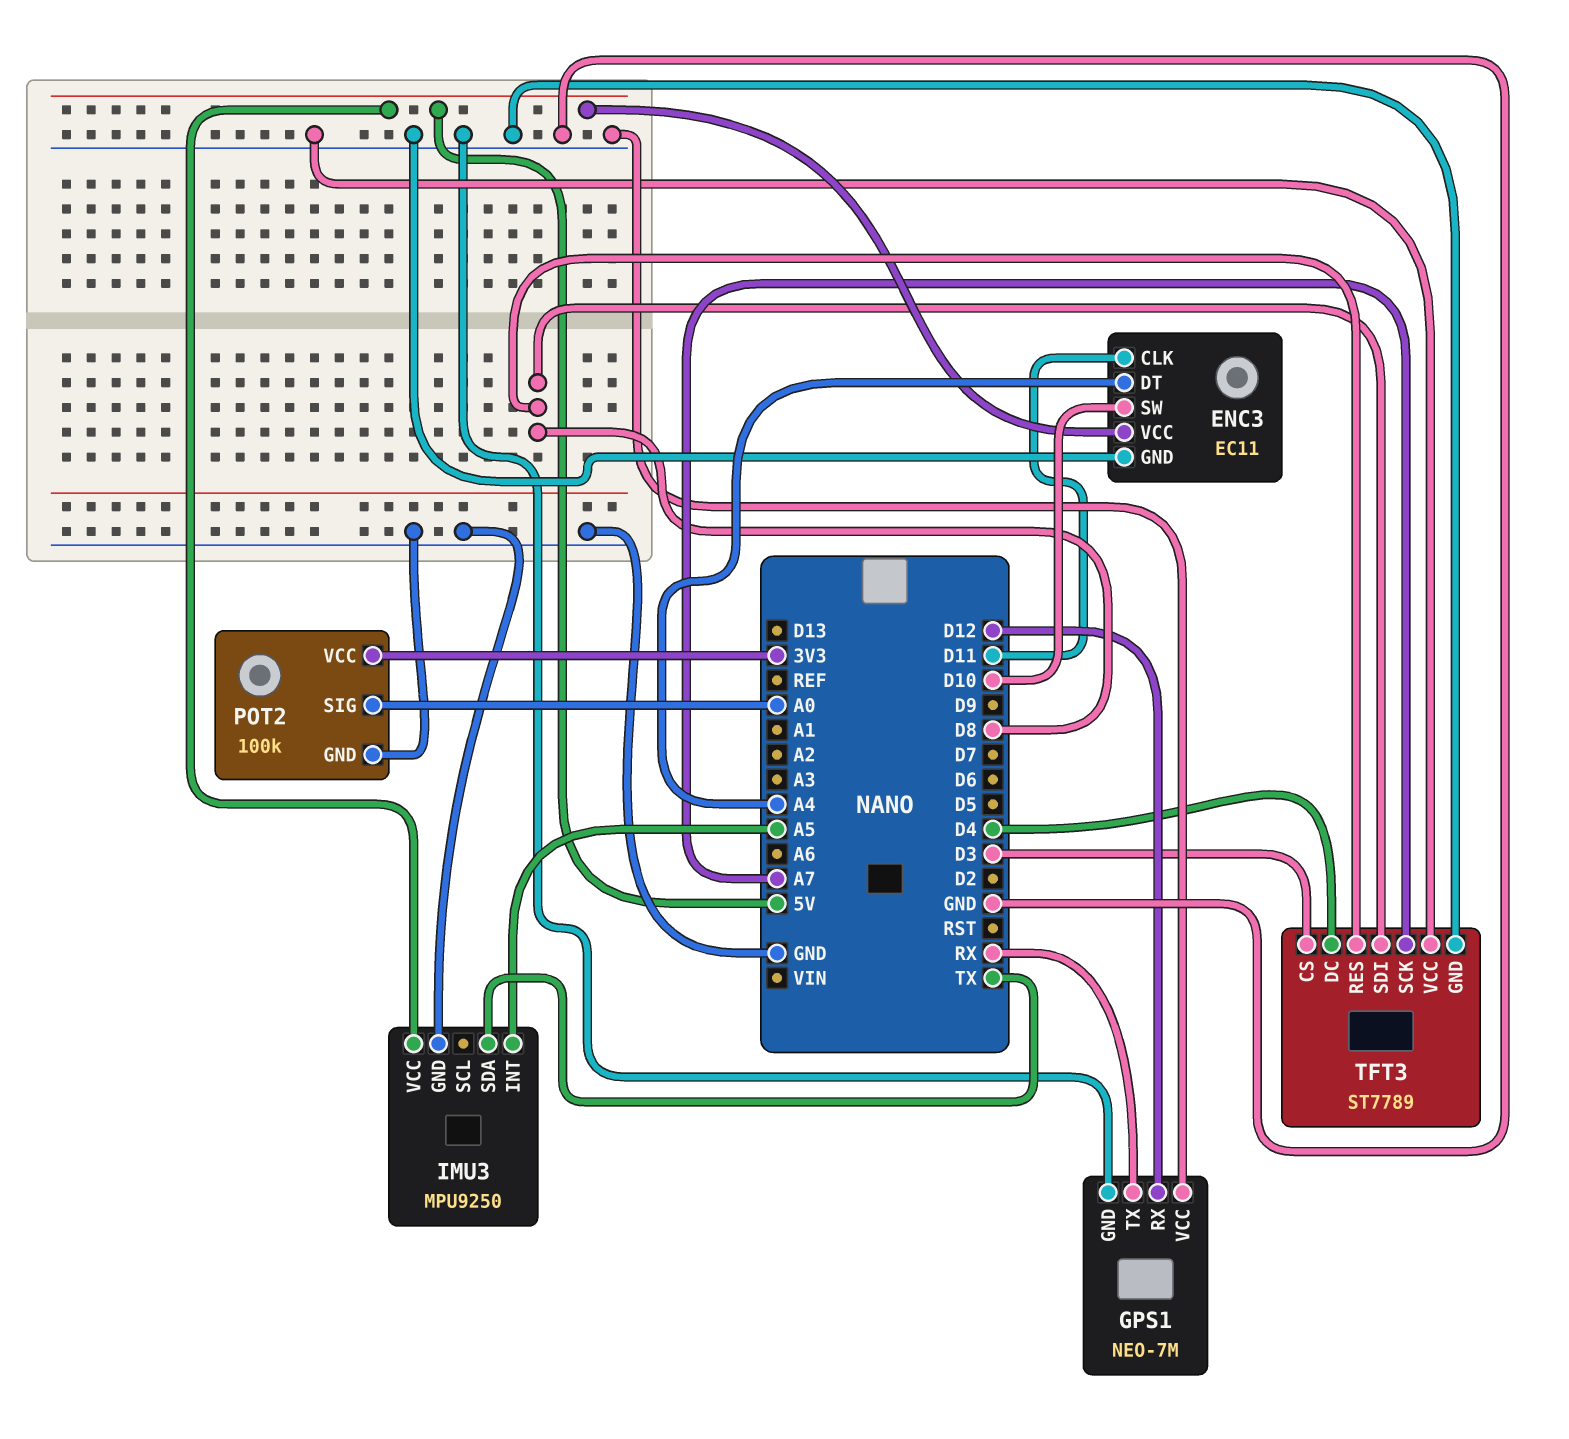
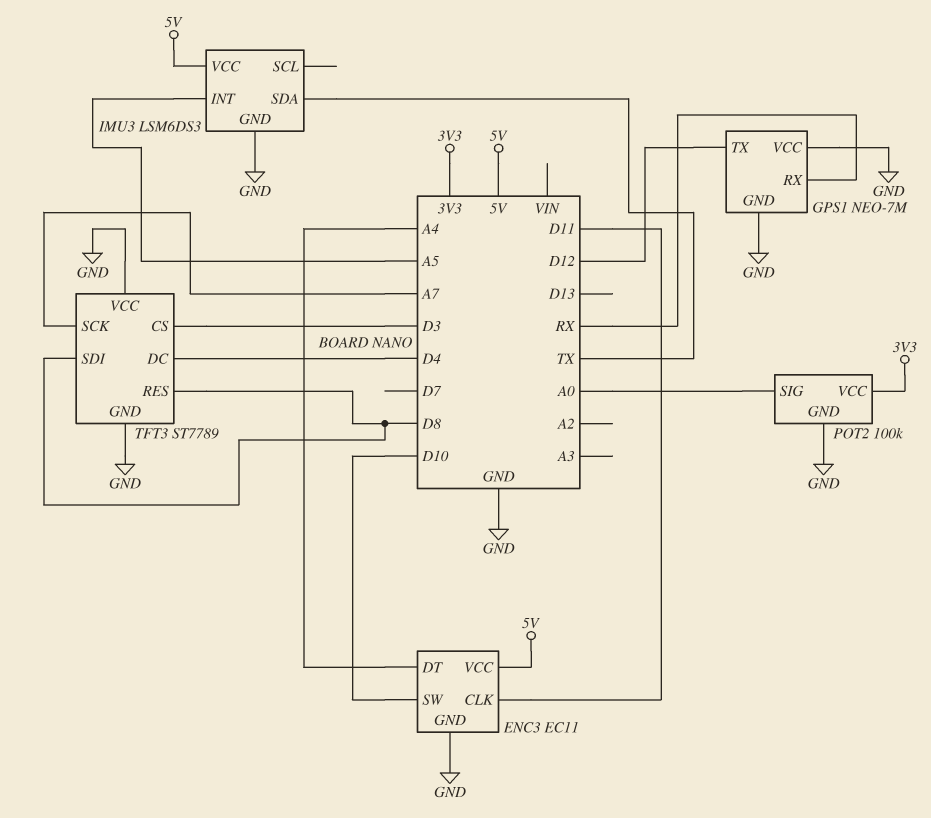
GPS1 pin RX: D12 -> RX
GPS1 pin TX: RX -> D12
IMU3: MPU9250 -> LSM6DS3

